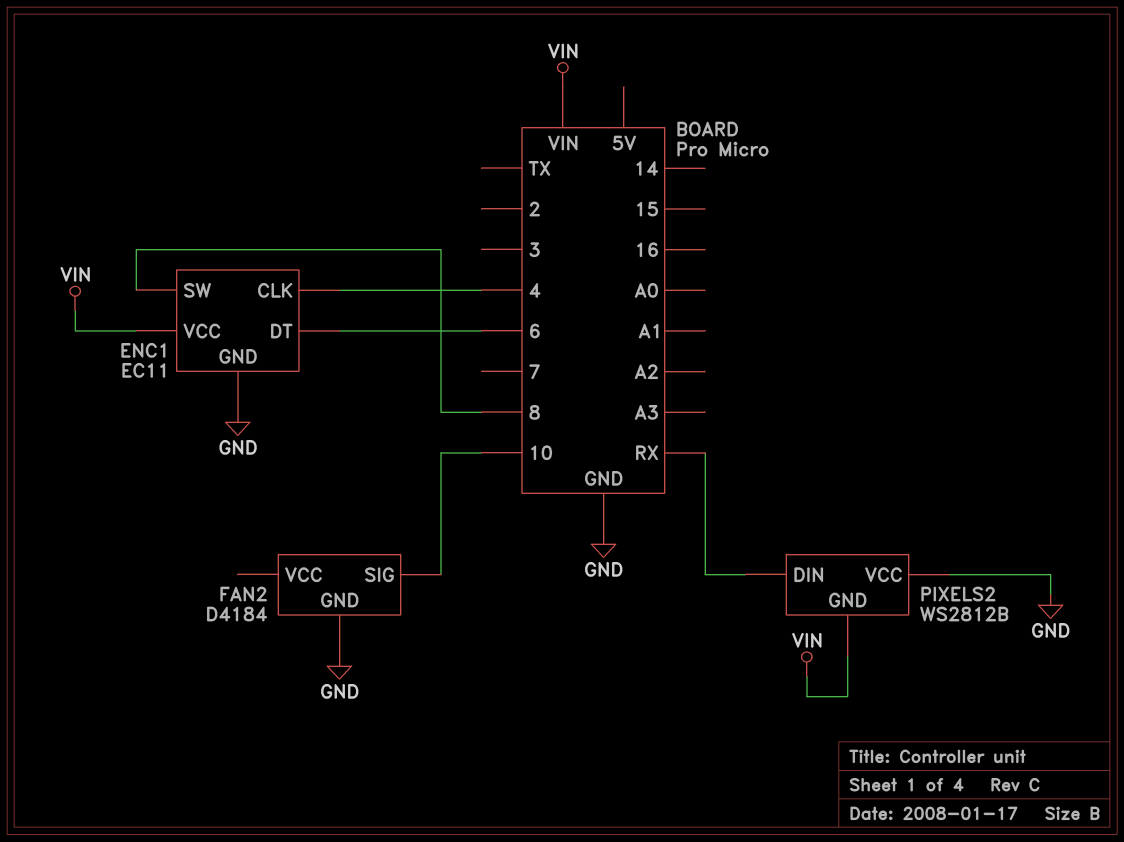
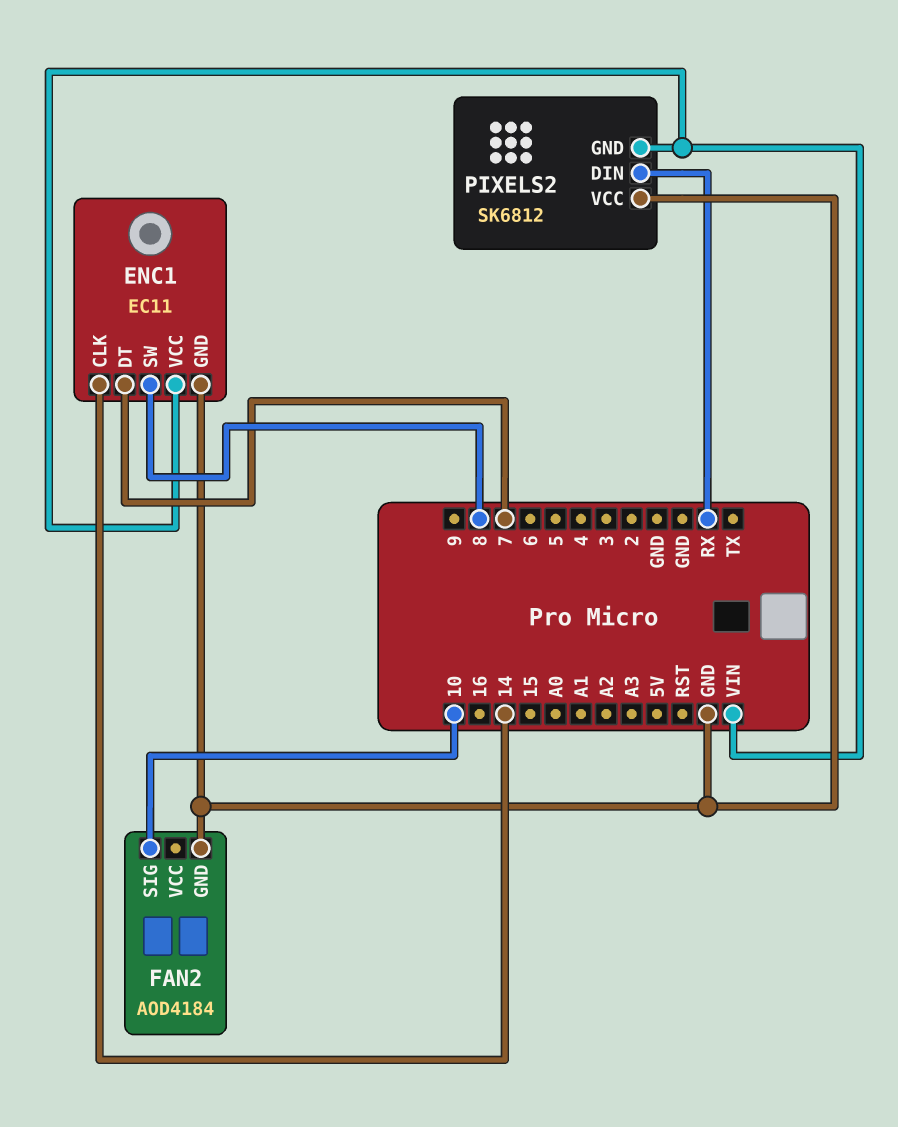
ENC1 pin CLK: 4 -> 14
ENC1 pin DT: 6 -> 7
FAN2: D4184 -> AOD4184
PIXELS2: WS2812B -> SK6812

